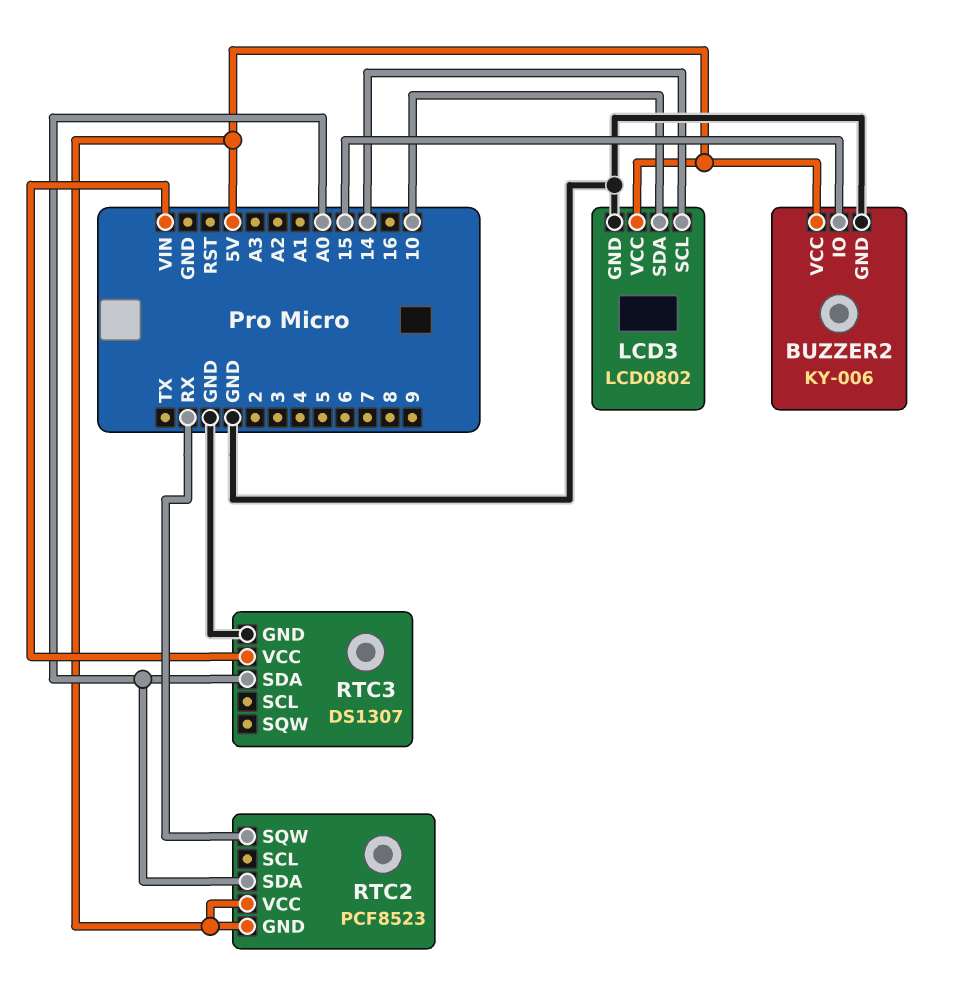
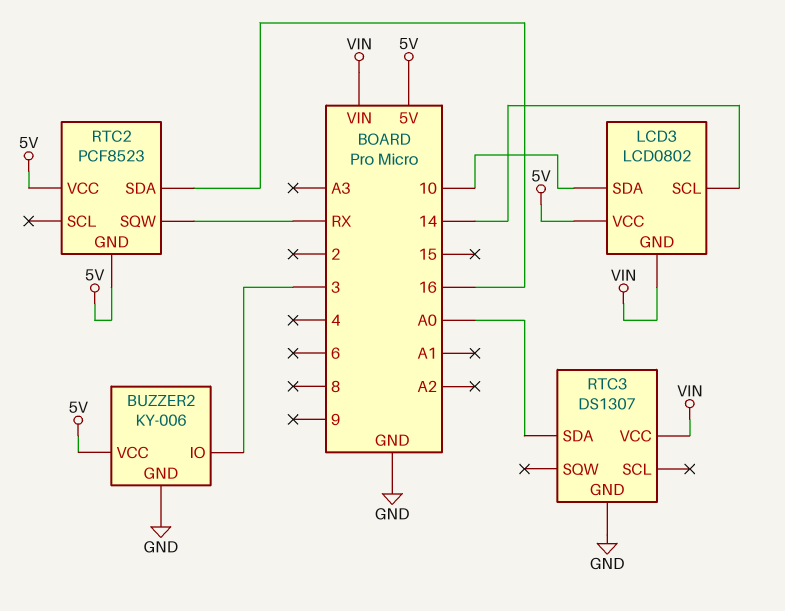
BUZZER2 pin IO: 15 -> 3
LCD3 pin GND: GND -> VIN
RTC2 pin SDA: A0 -> 16

